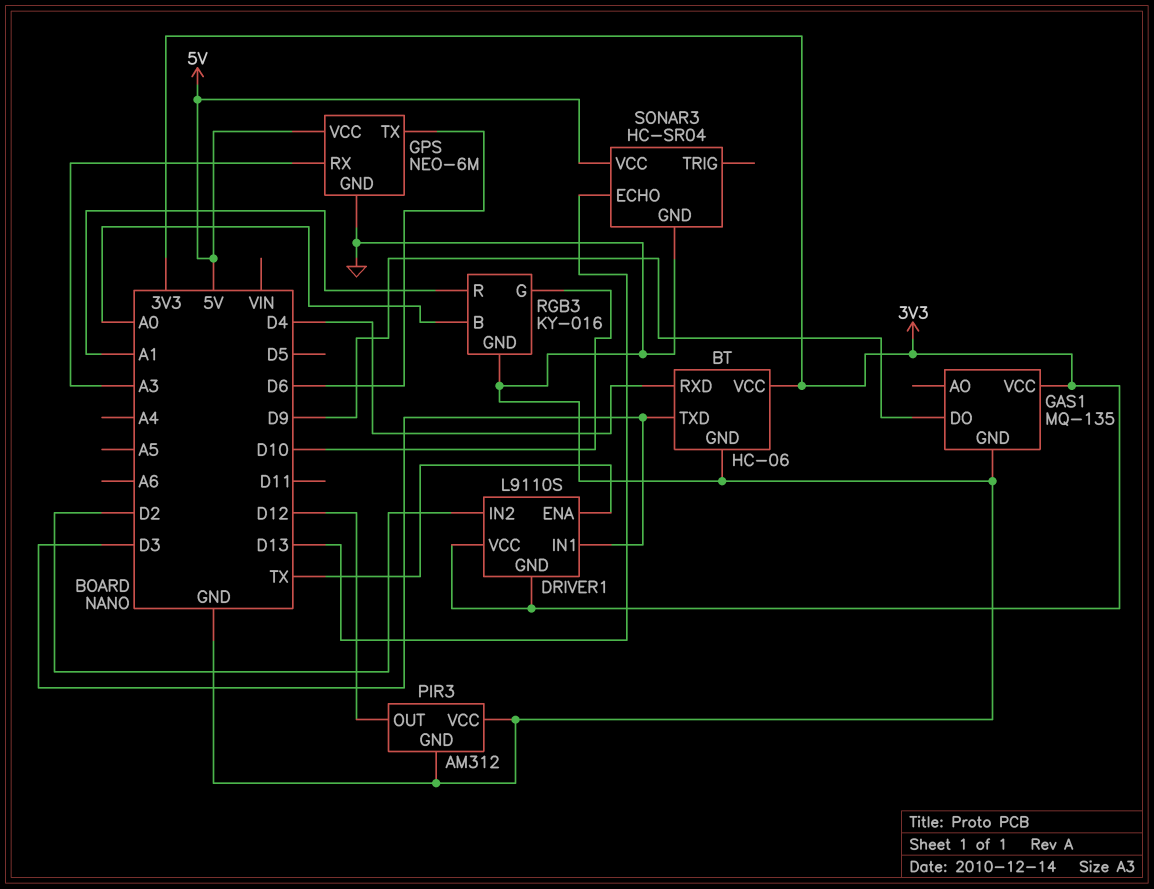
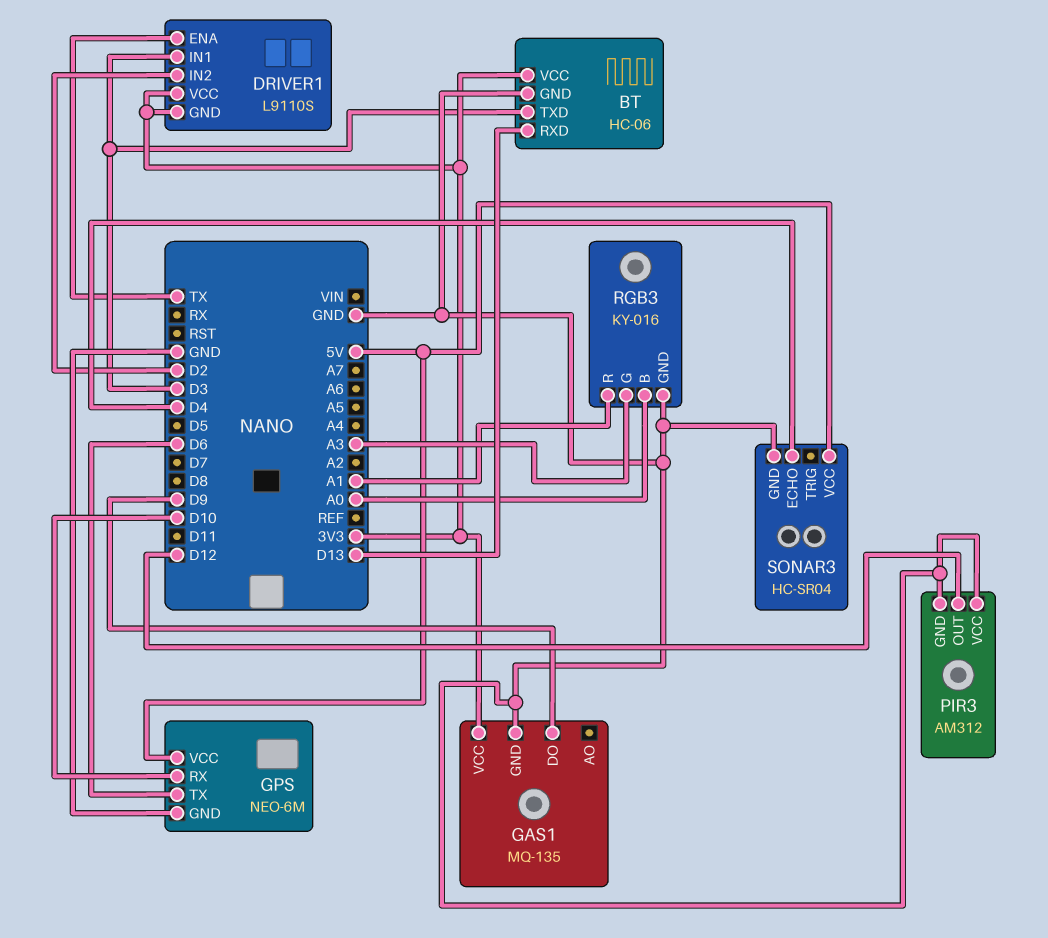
BT pin RXD: D4 -> D13
GPS pin RX: A3 -> D10
RGB3 pin G: D10 -> A3
SONAR3 pin ECHO: D13 -> D4

